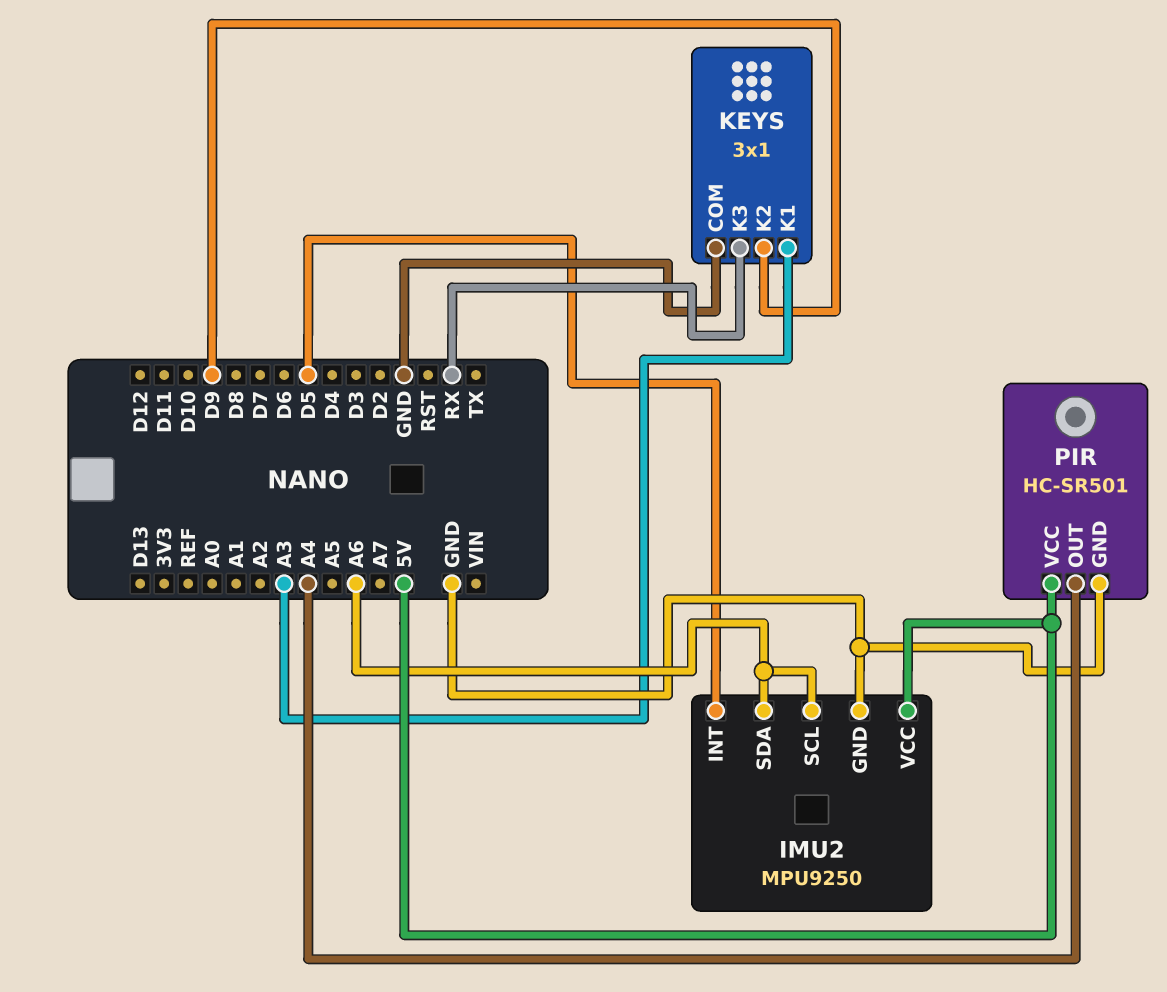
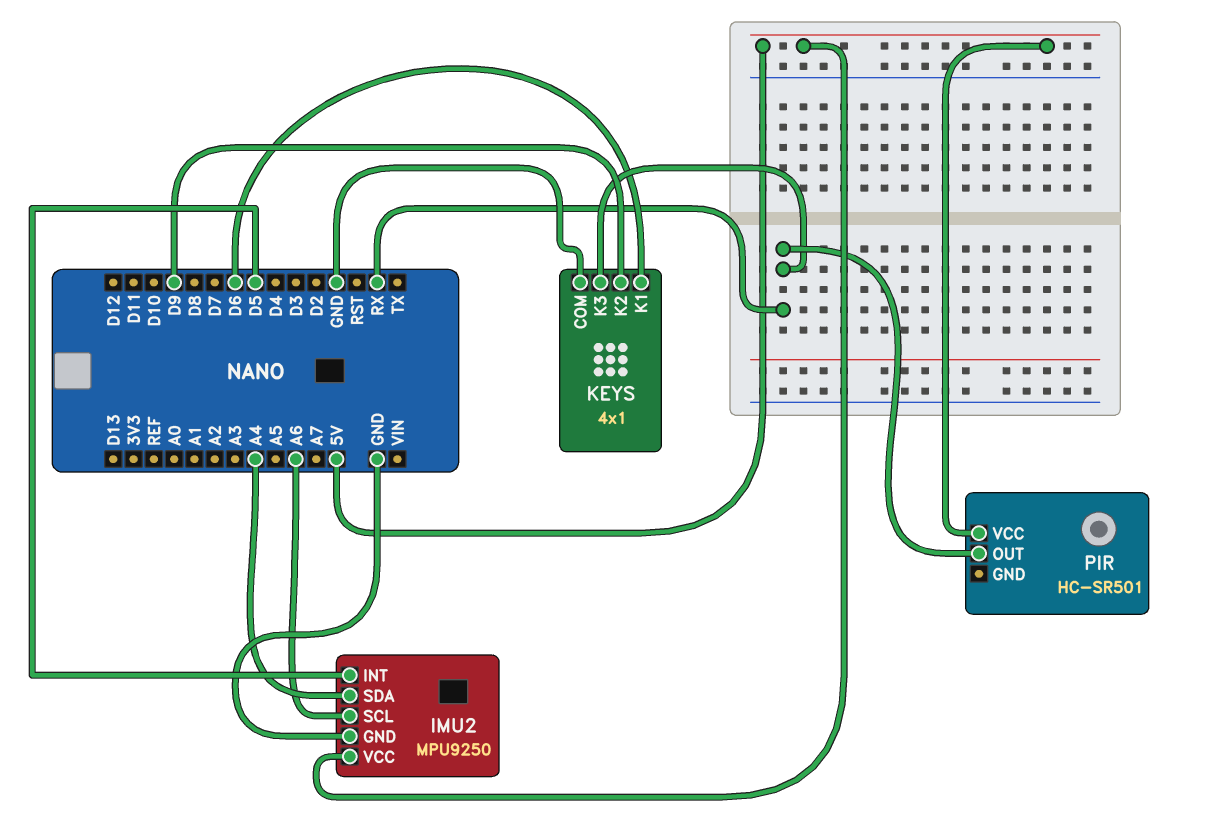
IMU2 pin SDA: A6 -> A4
KEYS: 3x1 -> 4x1
KEYS pin K1: A3 -> D6
PIR pin GND: GND -> none
PIR pin OUT: A4 -> RX

